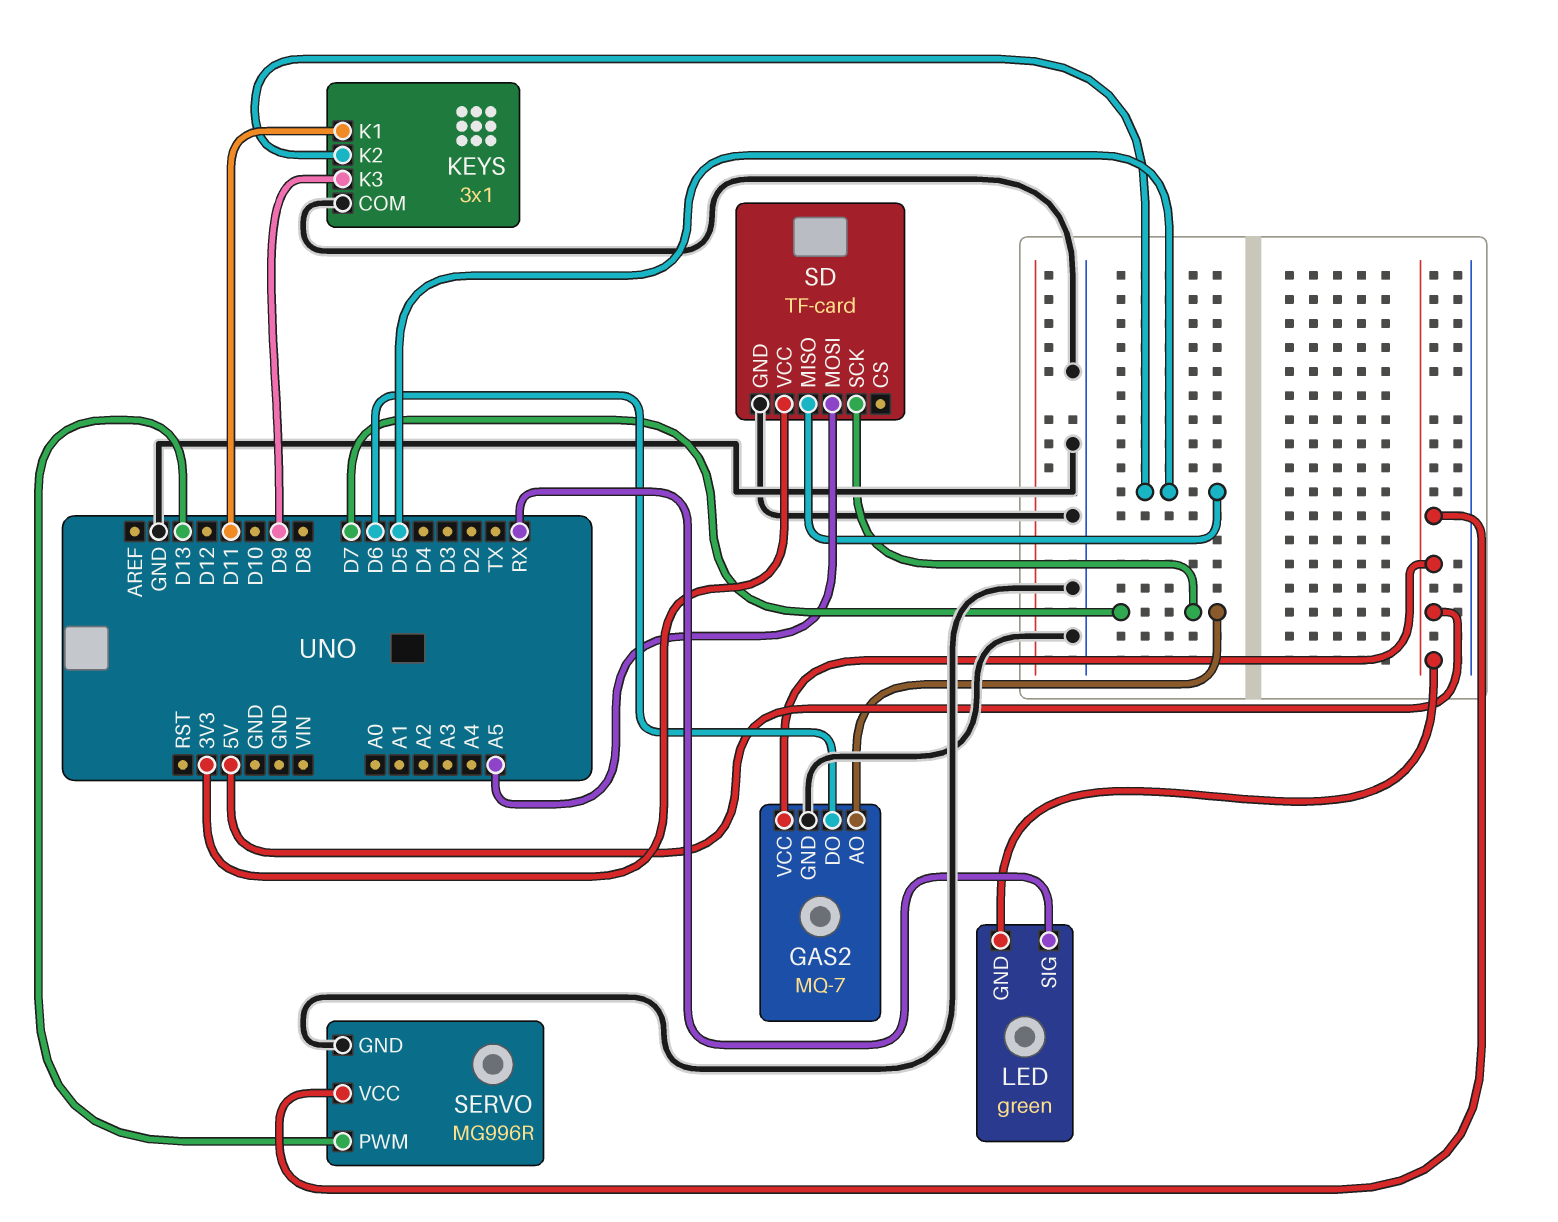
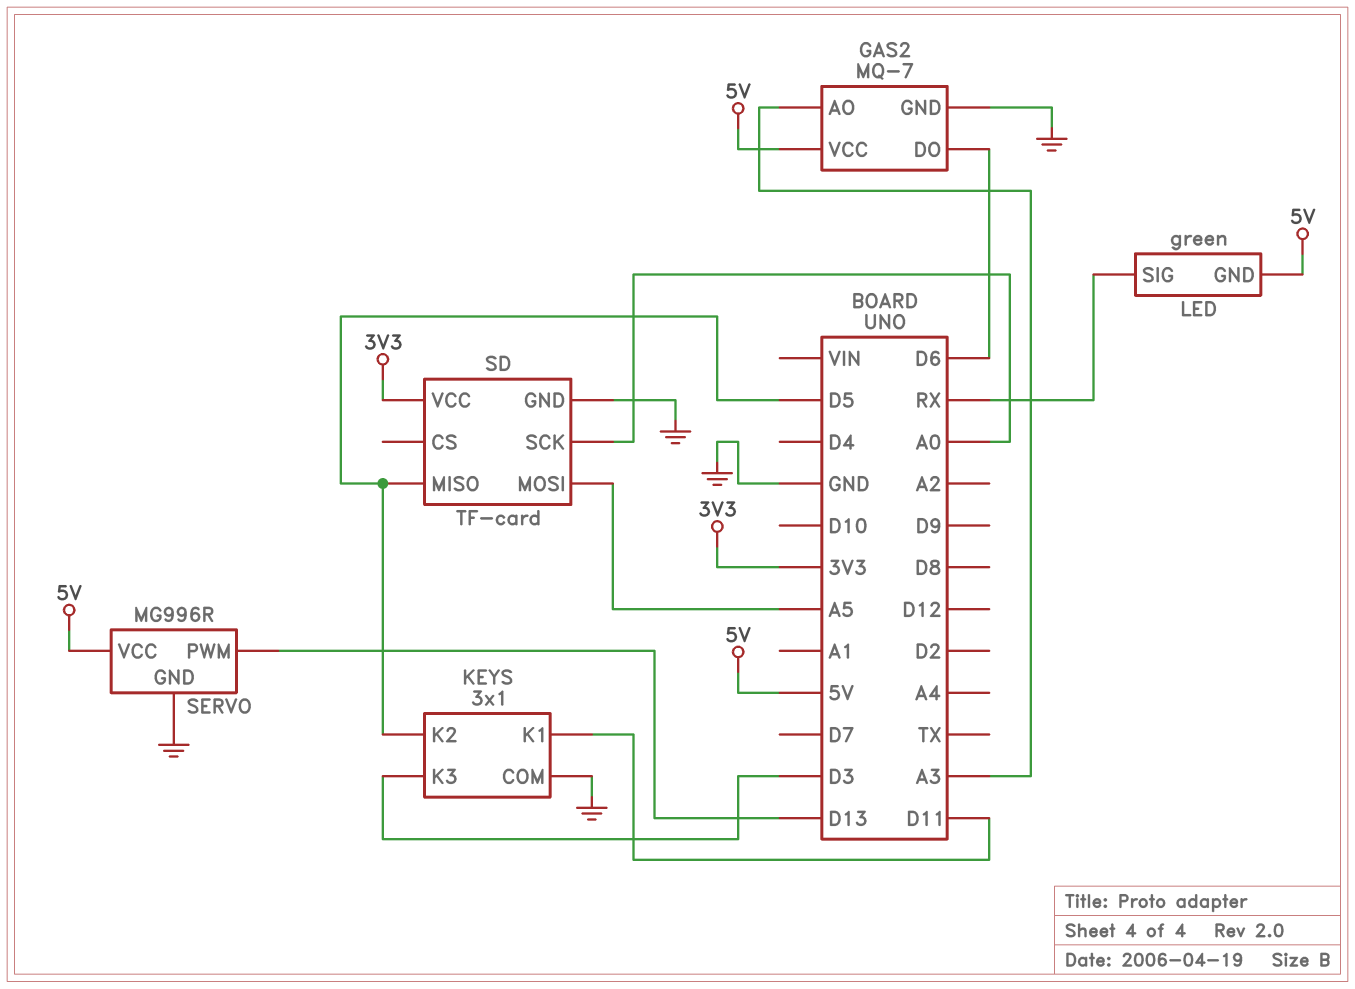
GAS2 pin AO: D7 -> A3
KEYS pin K3: D9 -> D3
SD pin SCK: D7 -> A0

